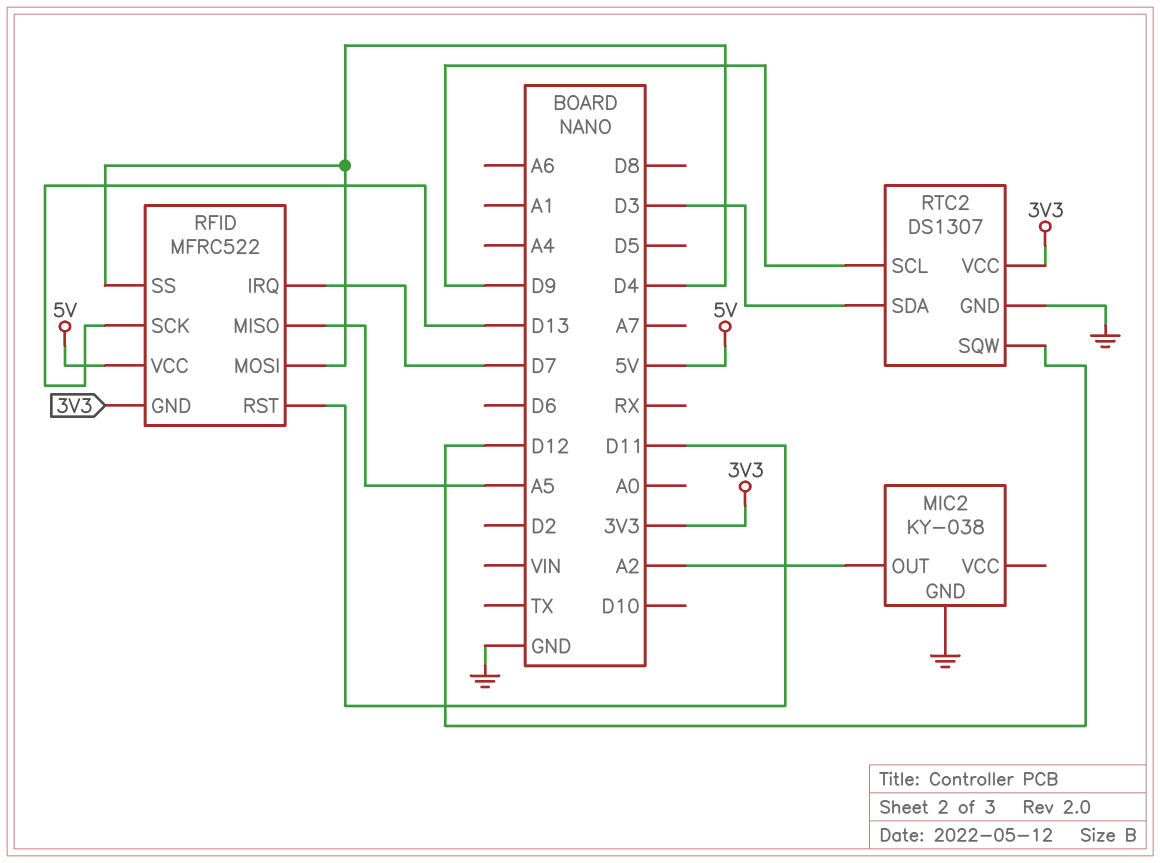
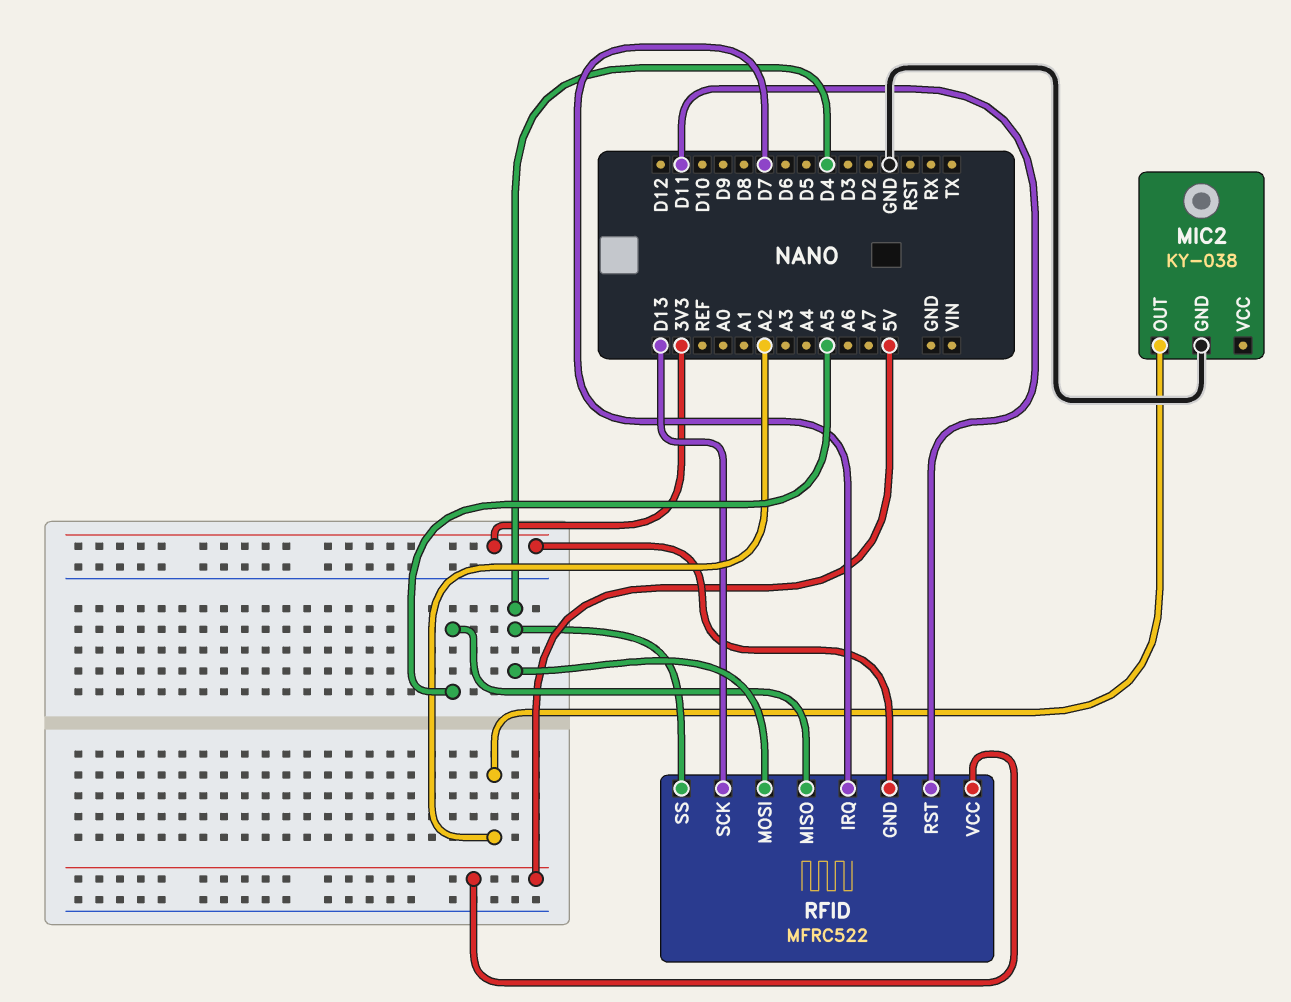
RTC2: DS1307 -> none
RTC2 pin GND: GND -> none
RTC2 pin SCL: D9 -> none
RTC2 pin SDA: D3 -> none
RTC2 pin SQW: D12 -> none
RTC2 pin VCC: 3V3 -> none

